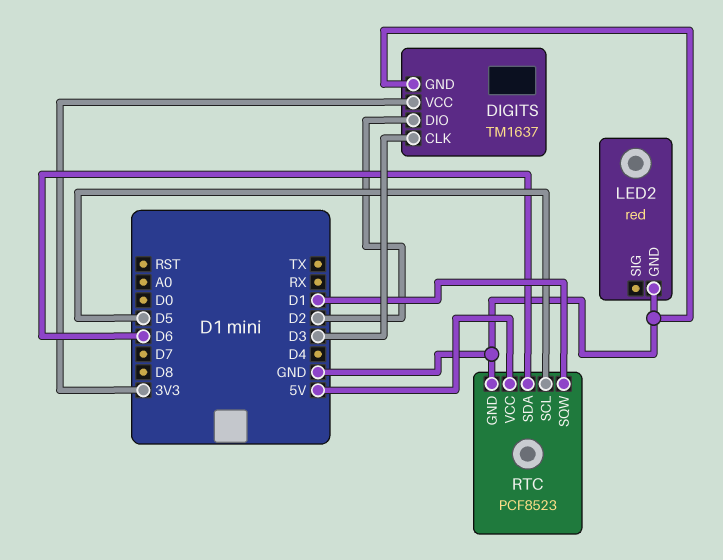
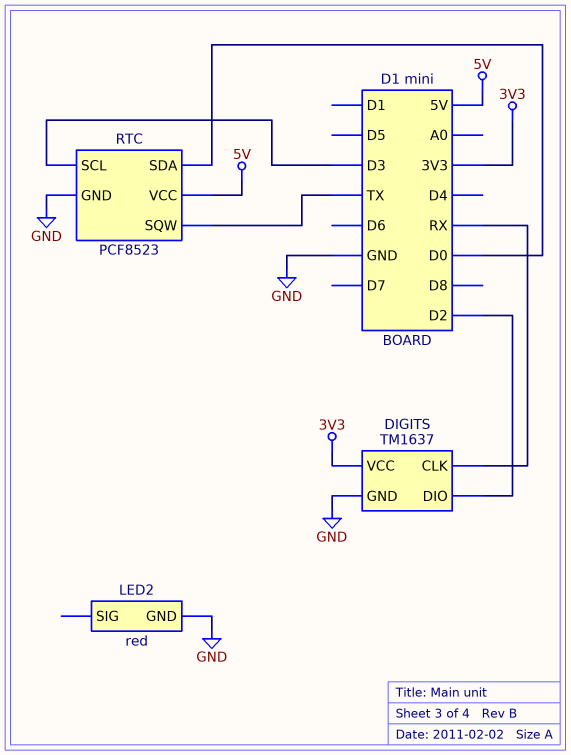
DIGITS pin CLK: D3 -> RX
RTC pin SCL: D5 -> D3
RTC pin SDA: D6 -> D0
RTC pin SQW: D1 -> TX

